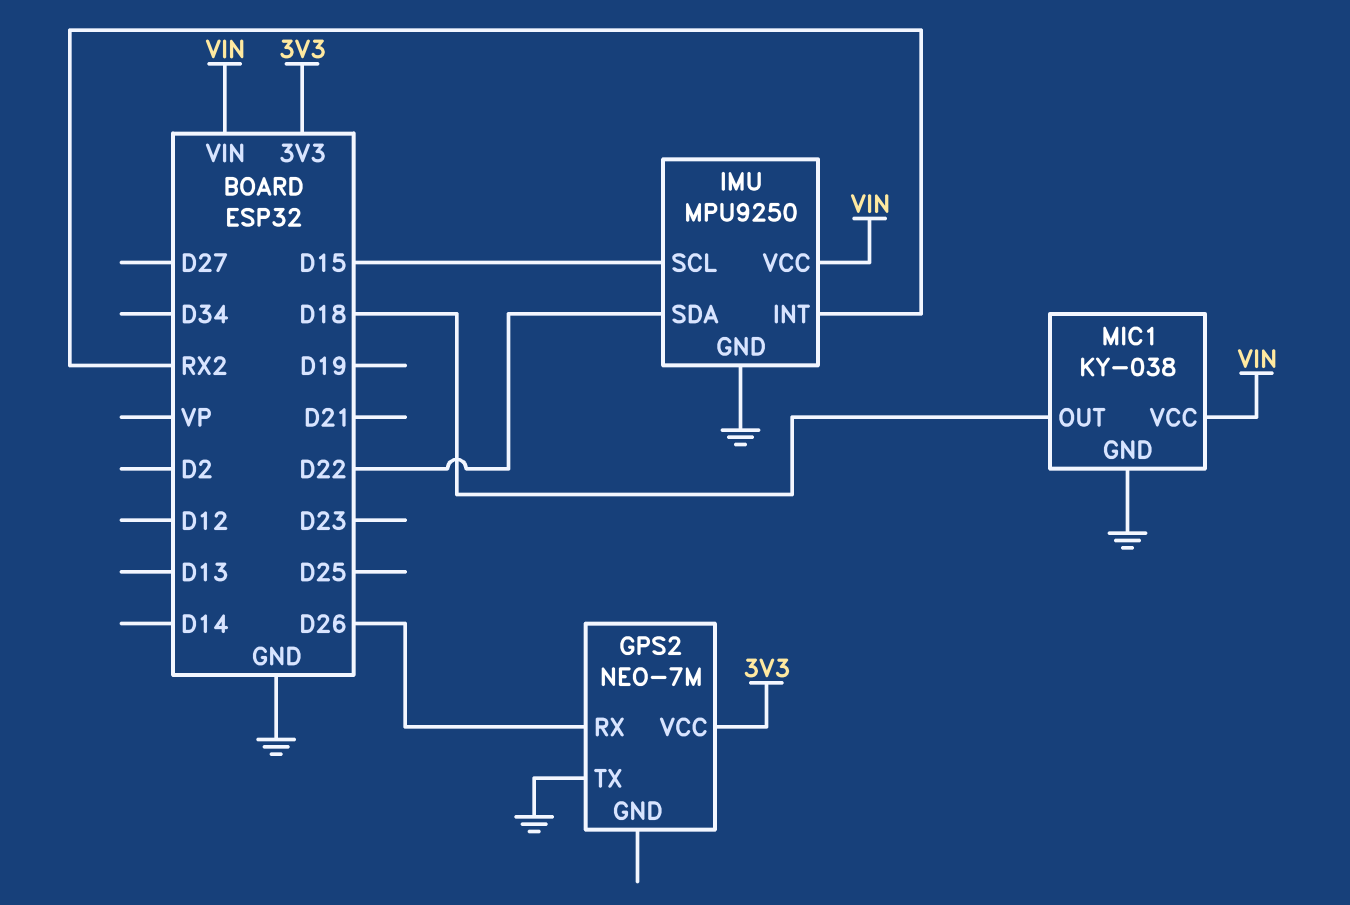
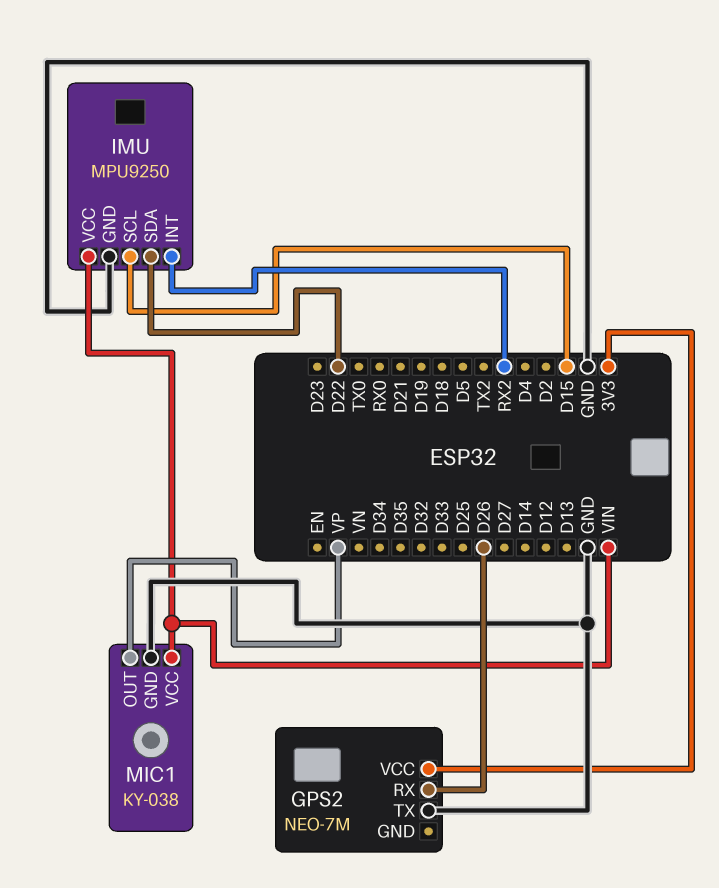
MIC1 pin OUT: D18 -> VP

